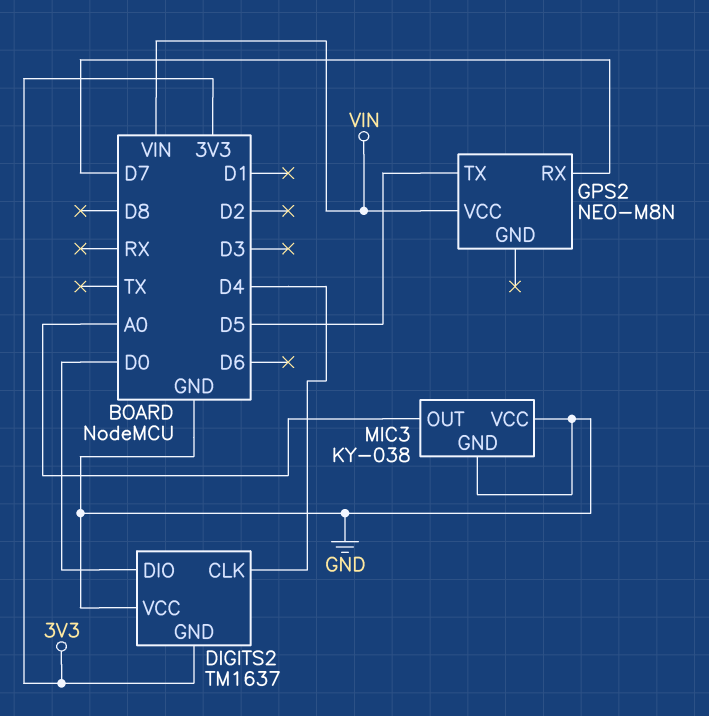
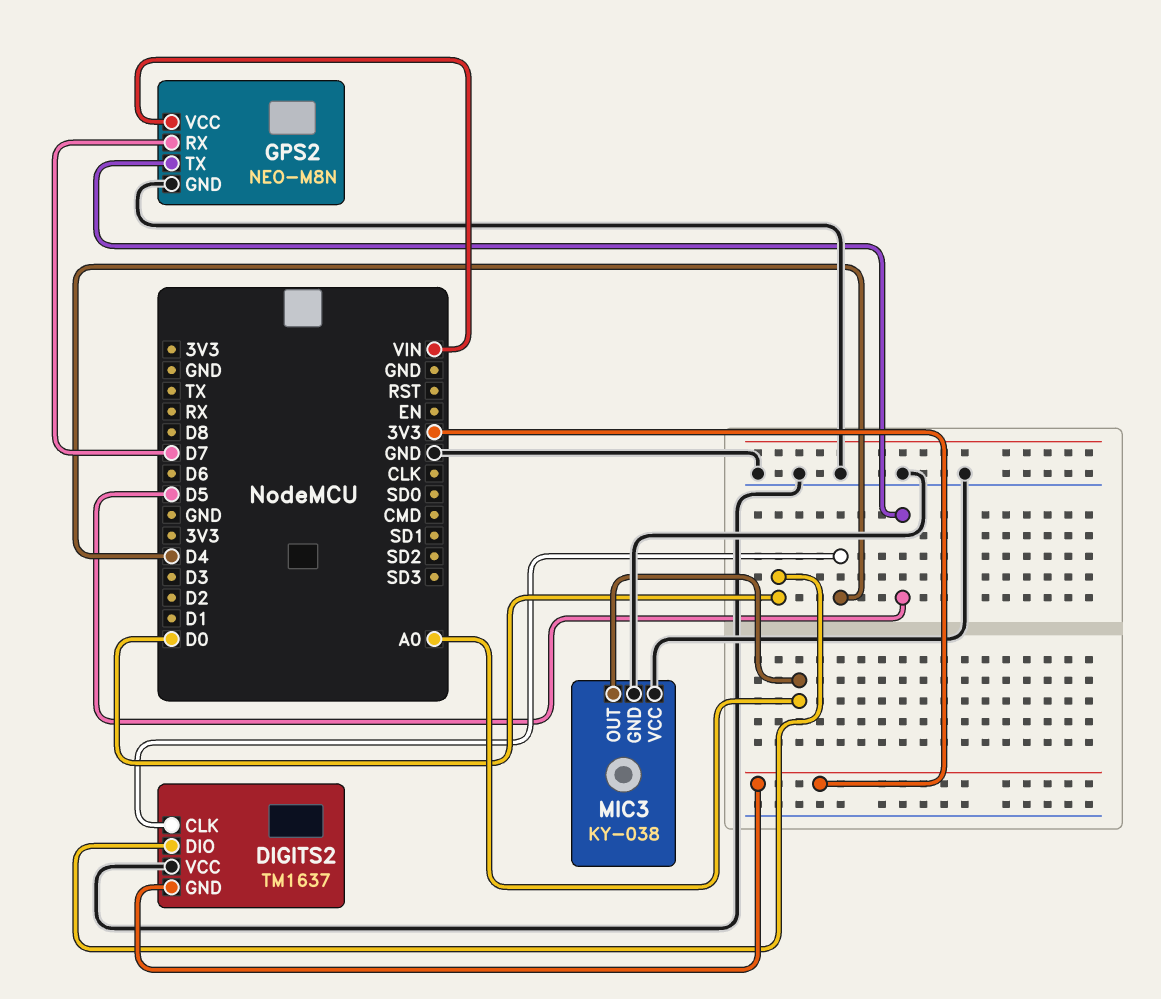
GPS2 pin GND: none -> GND

